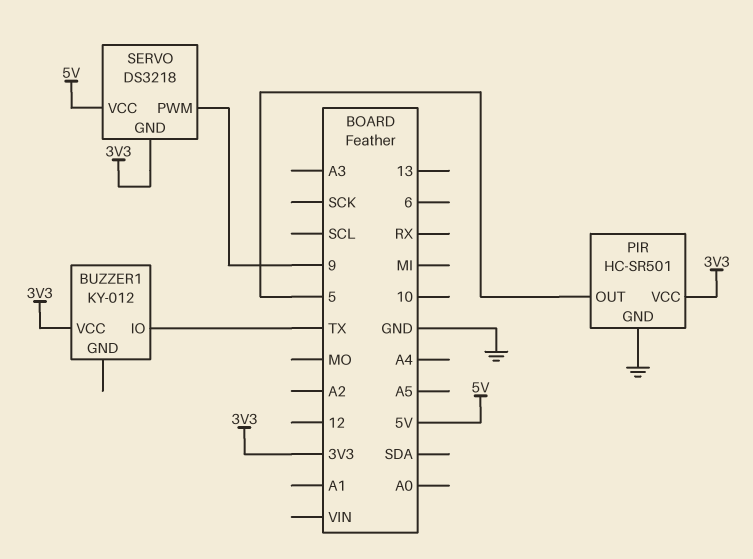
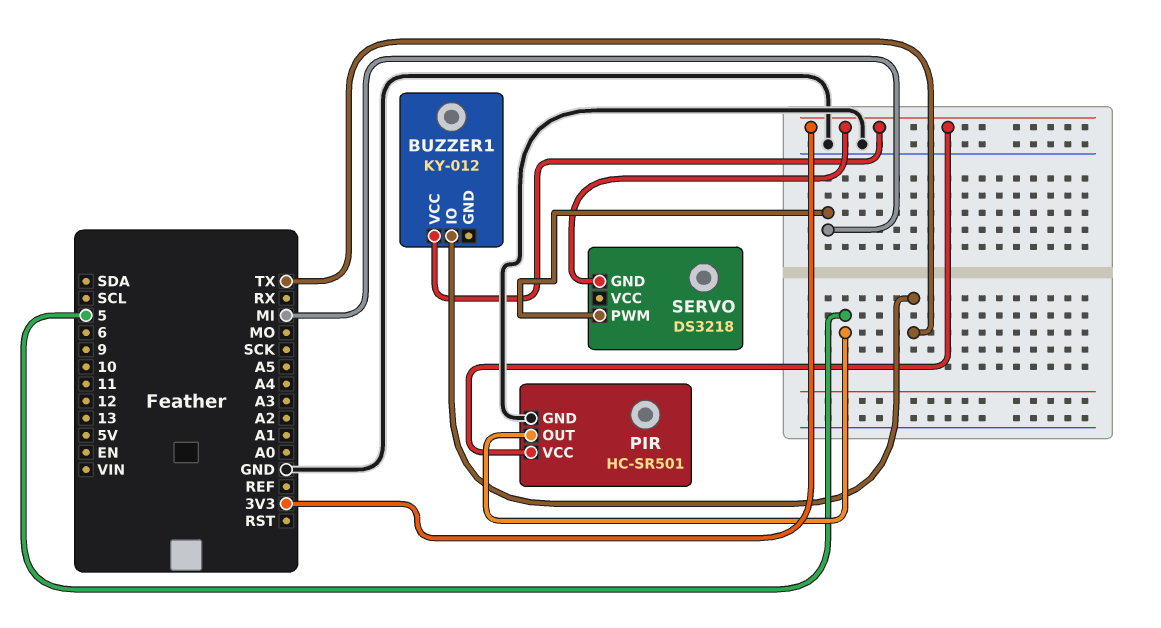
SERVO pin PWM: 9 -> MI
SERVO pin VCC: 5V -> none

